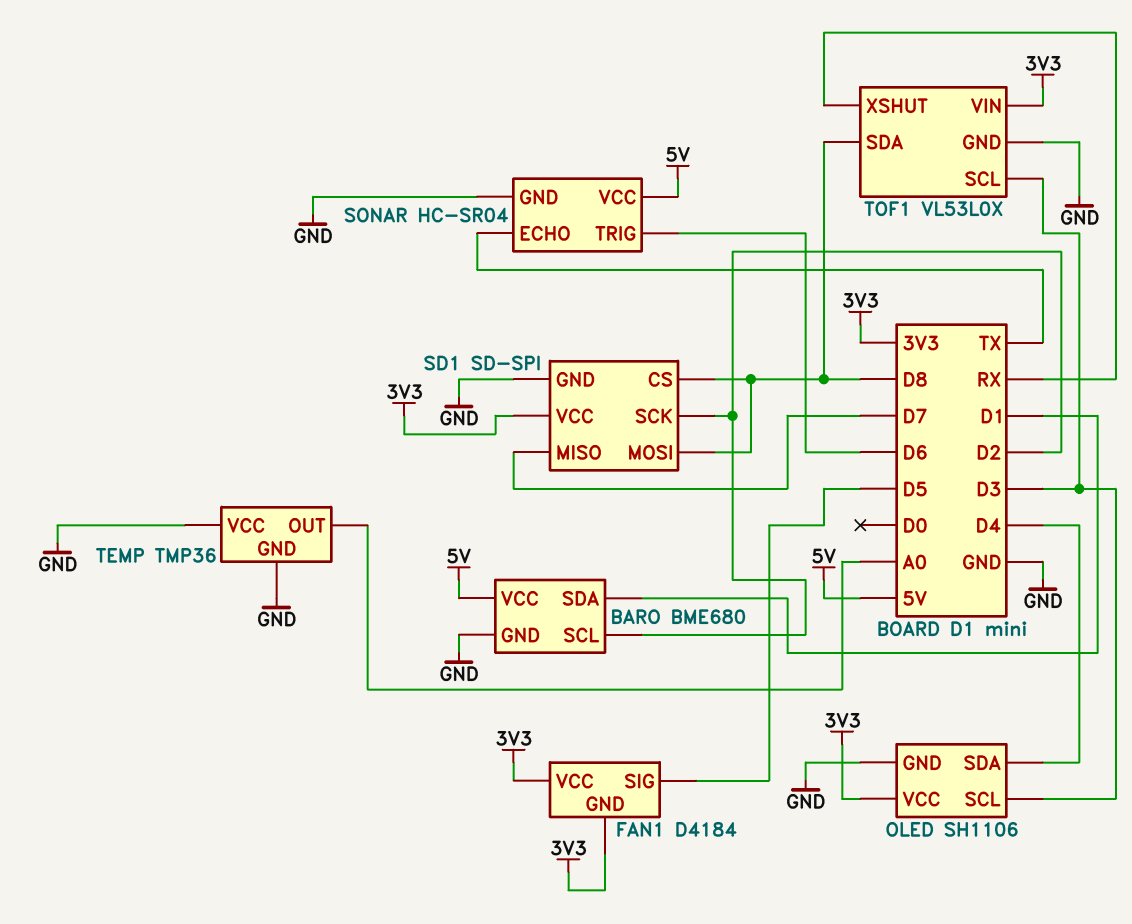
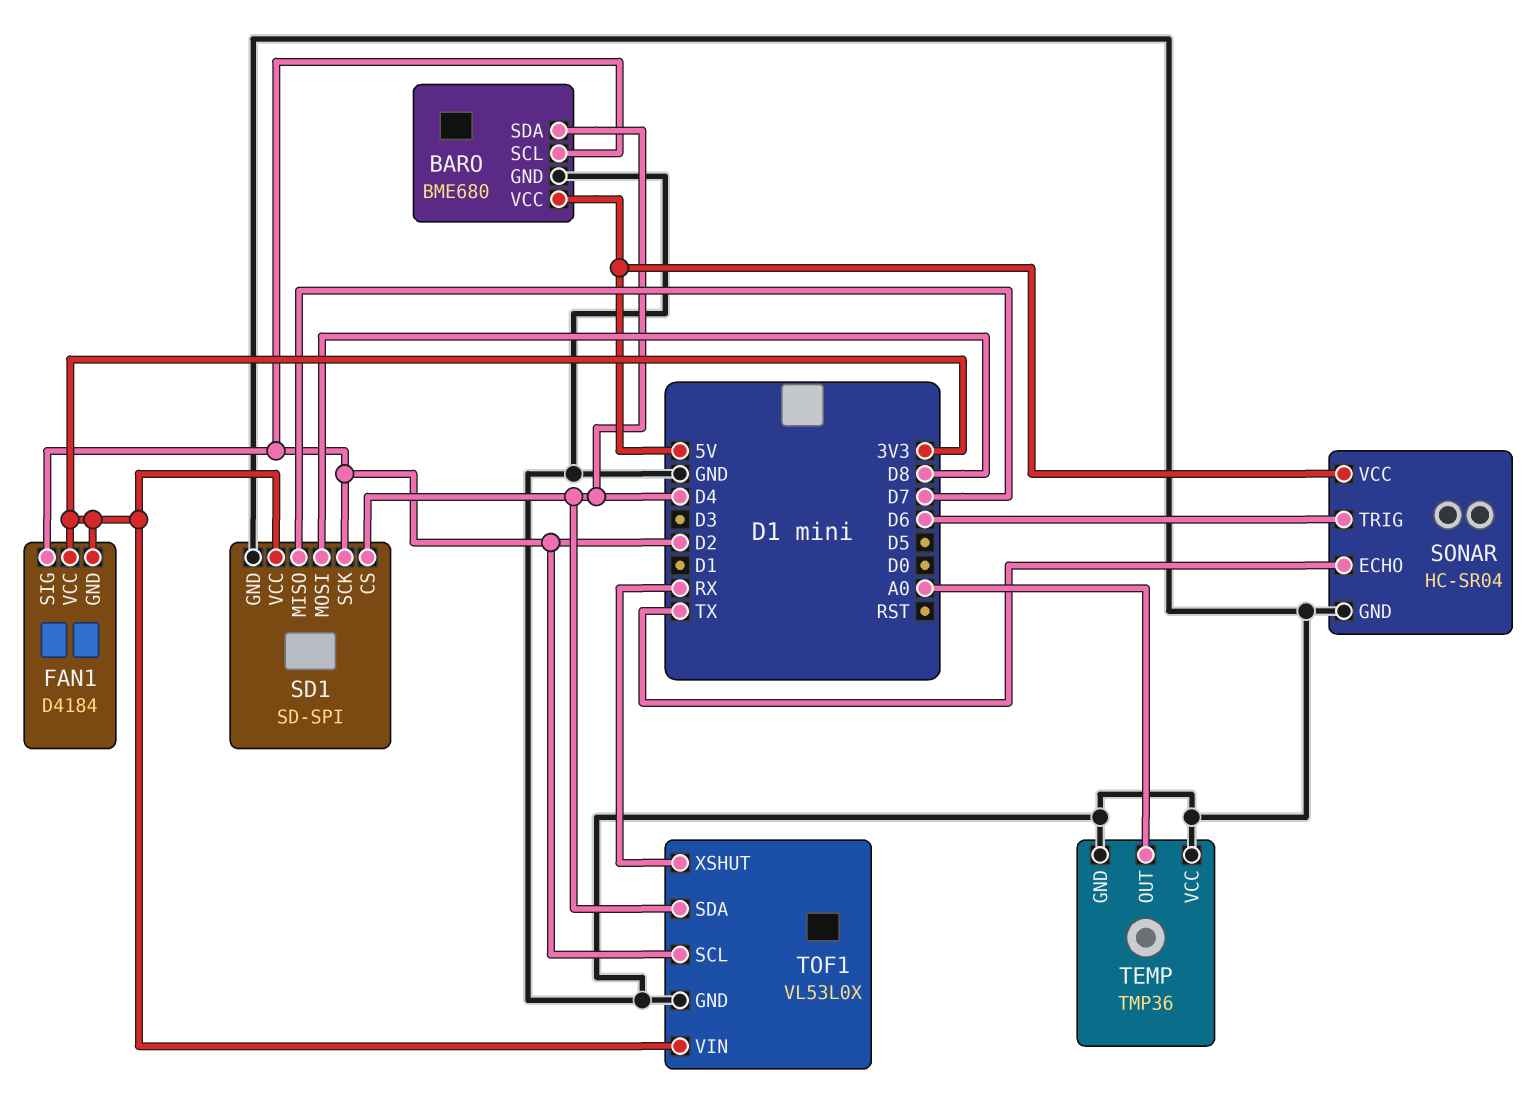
BARO pin SDA: D1 -> D4
FAN1 pin SIG: D5 -> D2
OLED: SH1106 -> none
OLED pin GND: GND -> none
OLED pin SCL: D3 -> none
OLED pin SDA: D4 -> none
OLED pin VCC: 3V3 -> none
SD1 pin CS: D8 -> D4
TOF1 pin SCL: D3 -> D2
TOF1 pin SDA: D8 -> D4

